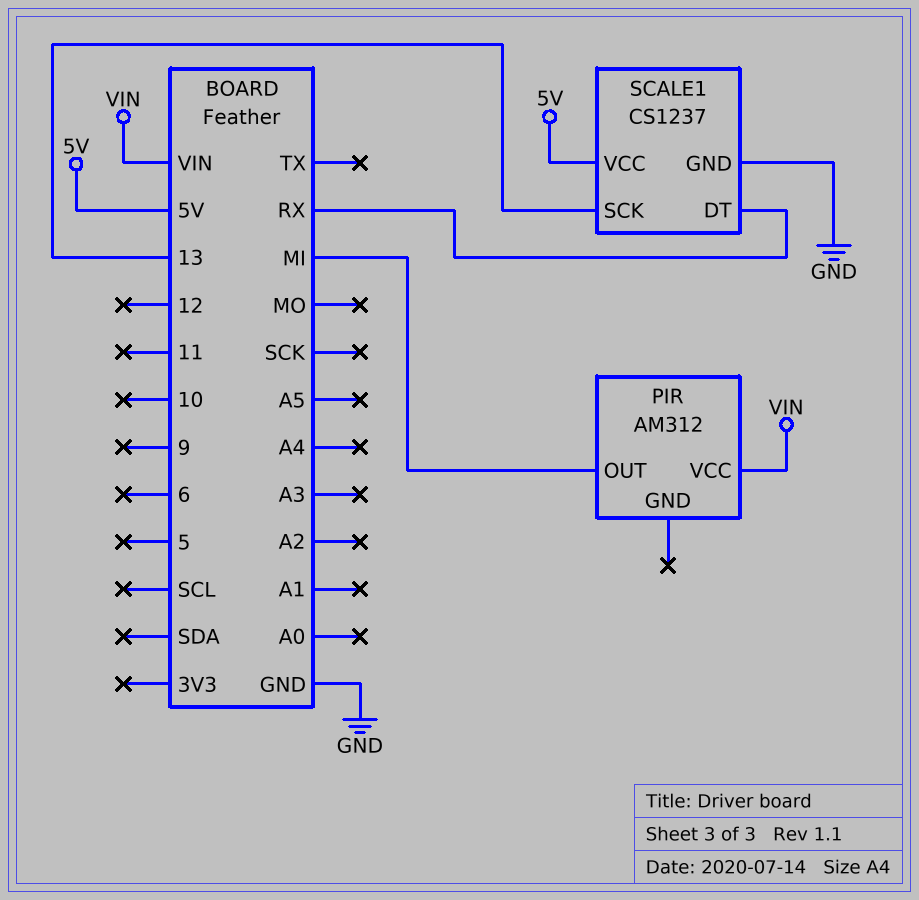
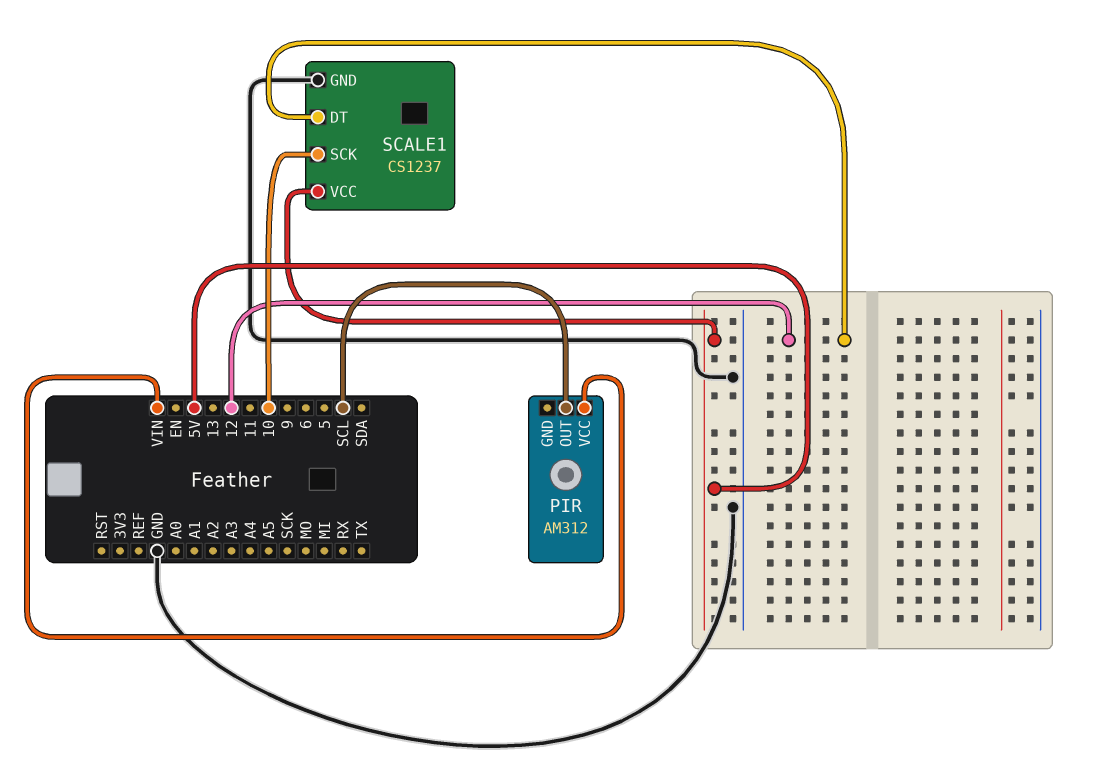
PIR pin OUT: MI -> SCL
SCALE1 pin DT: RX -> 12
SCALE1 pin SCK: 13 -> 10

